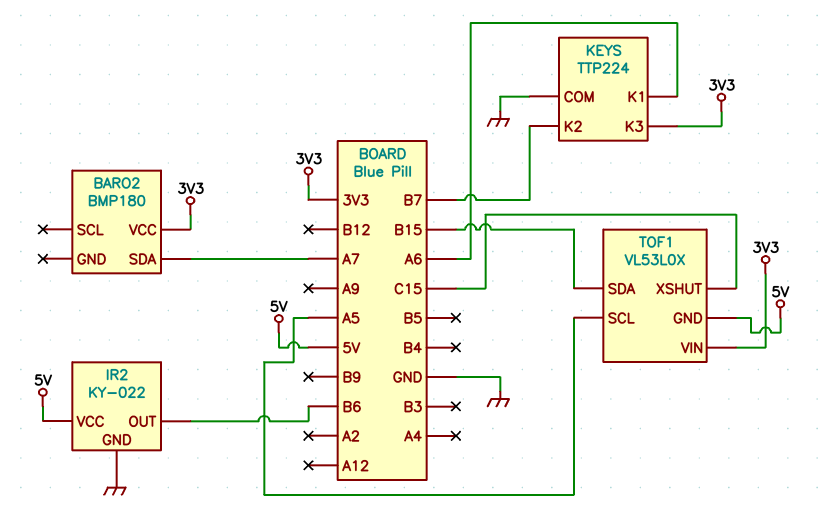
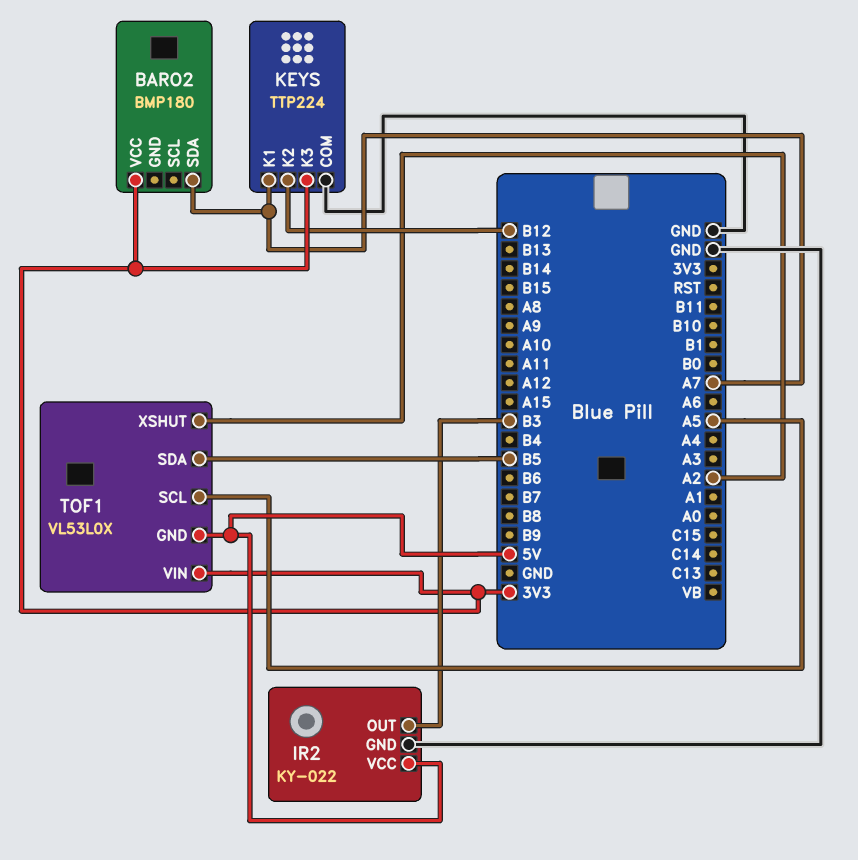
IR2 pin OUT: B6 -> B3
KEYS pin K1: A6 -> A7
KEYS pin K2: B7 -> B12
TOF1 pin SDA: B15 -> B5
TOF1 pin XSHUT: C15 -> A2

